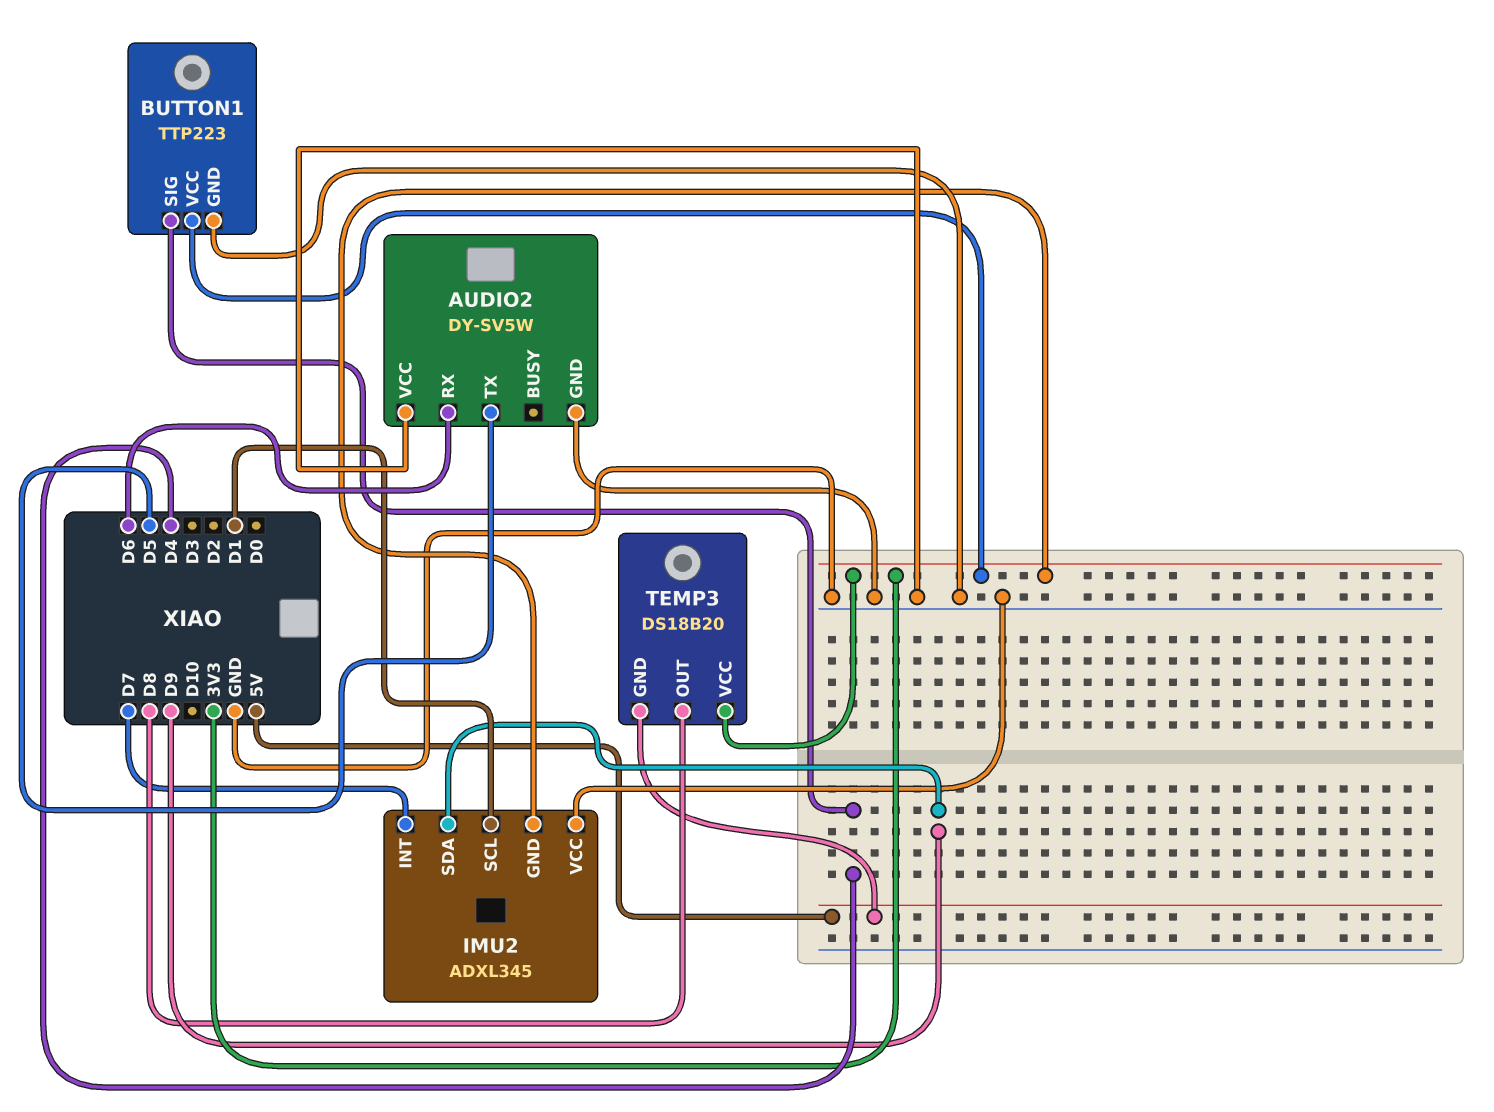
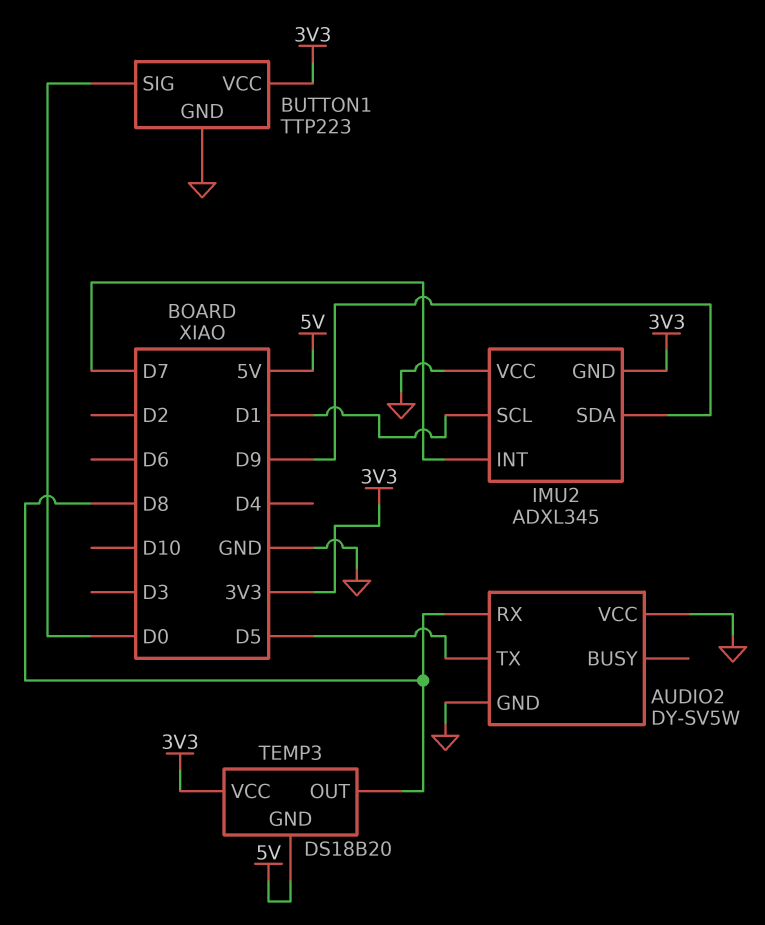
AUDIO2 pin RX: D6 -> D8
BUTTON1 pin SIG: D4 -> D0

